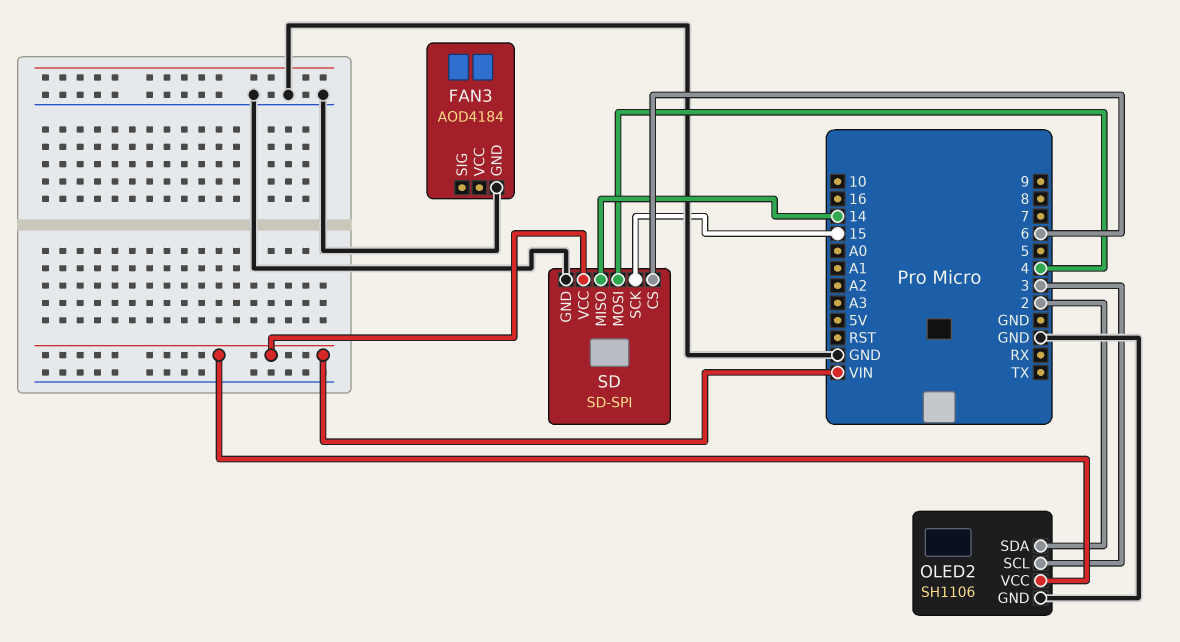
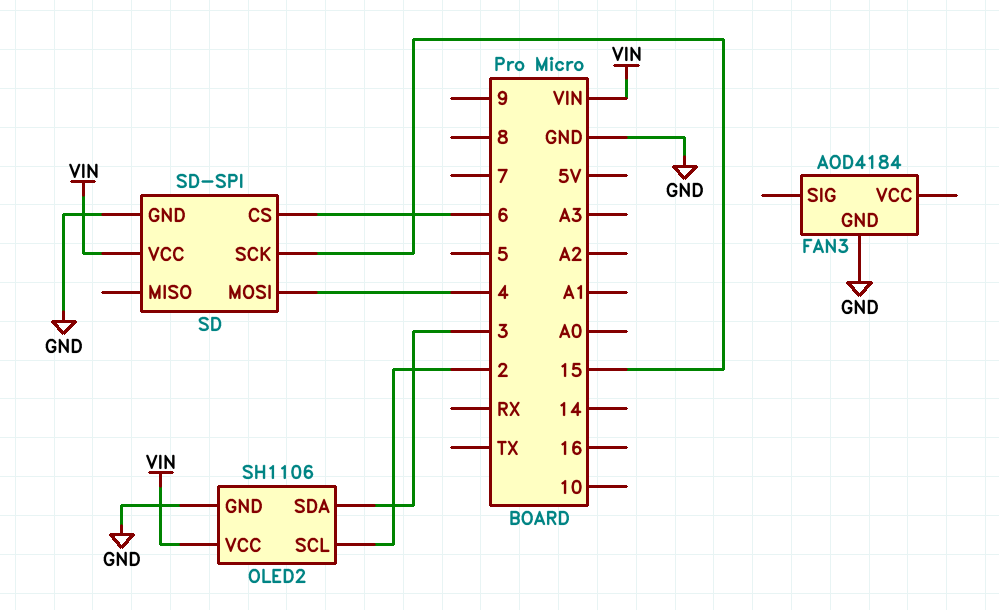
OLED2 pin SCL: 3 -> 2
OLED2 pin SDA: 2 -> 3
SD pin MISO: 14 -> none

